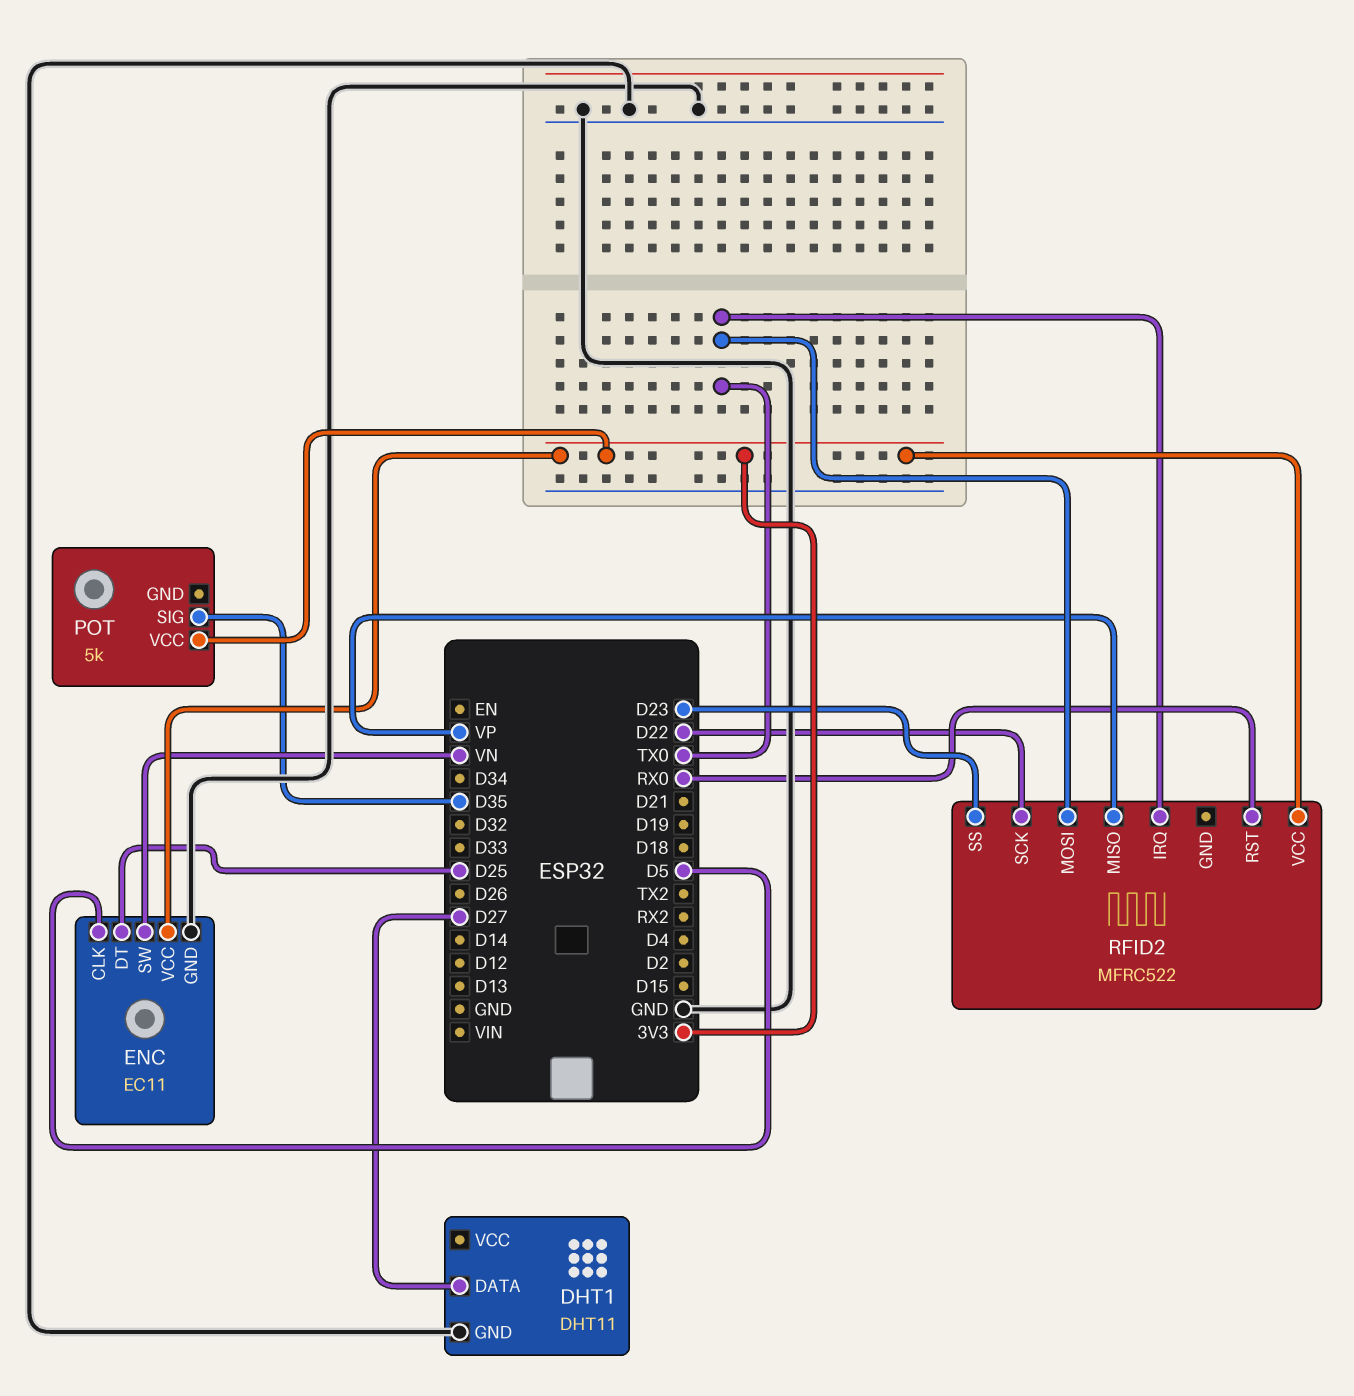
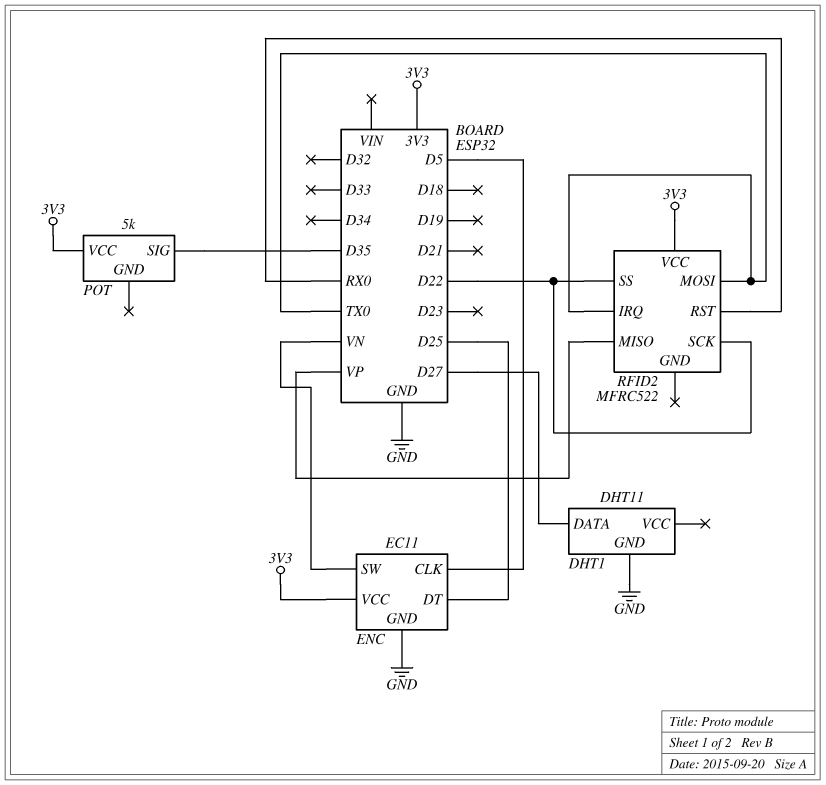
RFID2 pin SS: D23 -> D22

